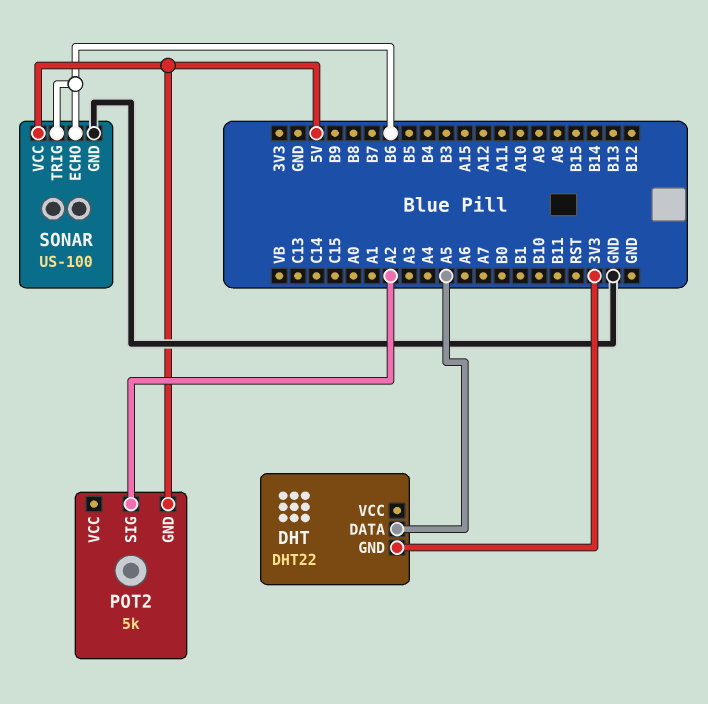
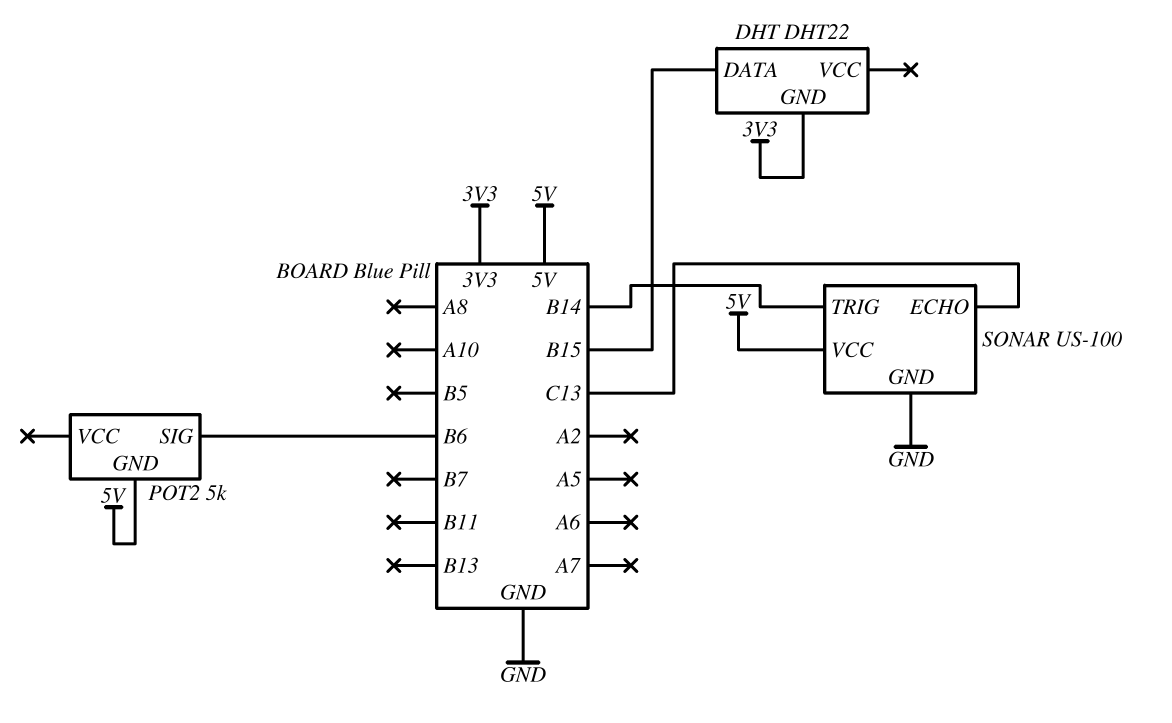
DHT pin DATA: A5 -> B15
POT2 pin SIG: A2 -> B6
SONAR pin ECHO: B6 -> C13
SONAR pin TRIG: B6 -> B14

